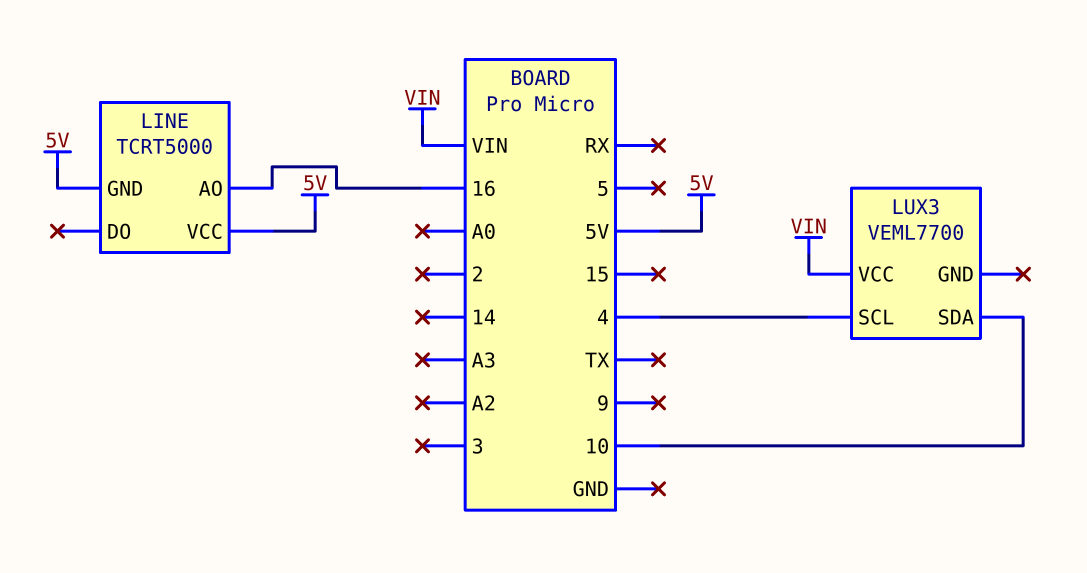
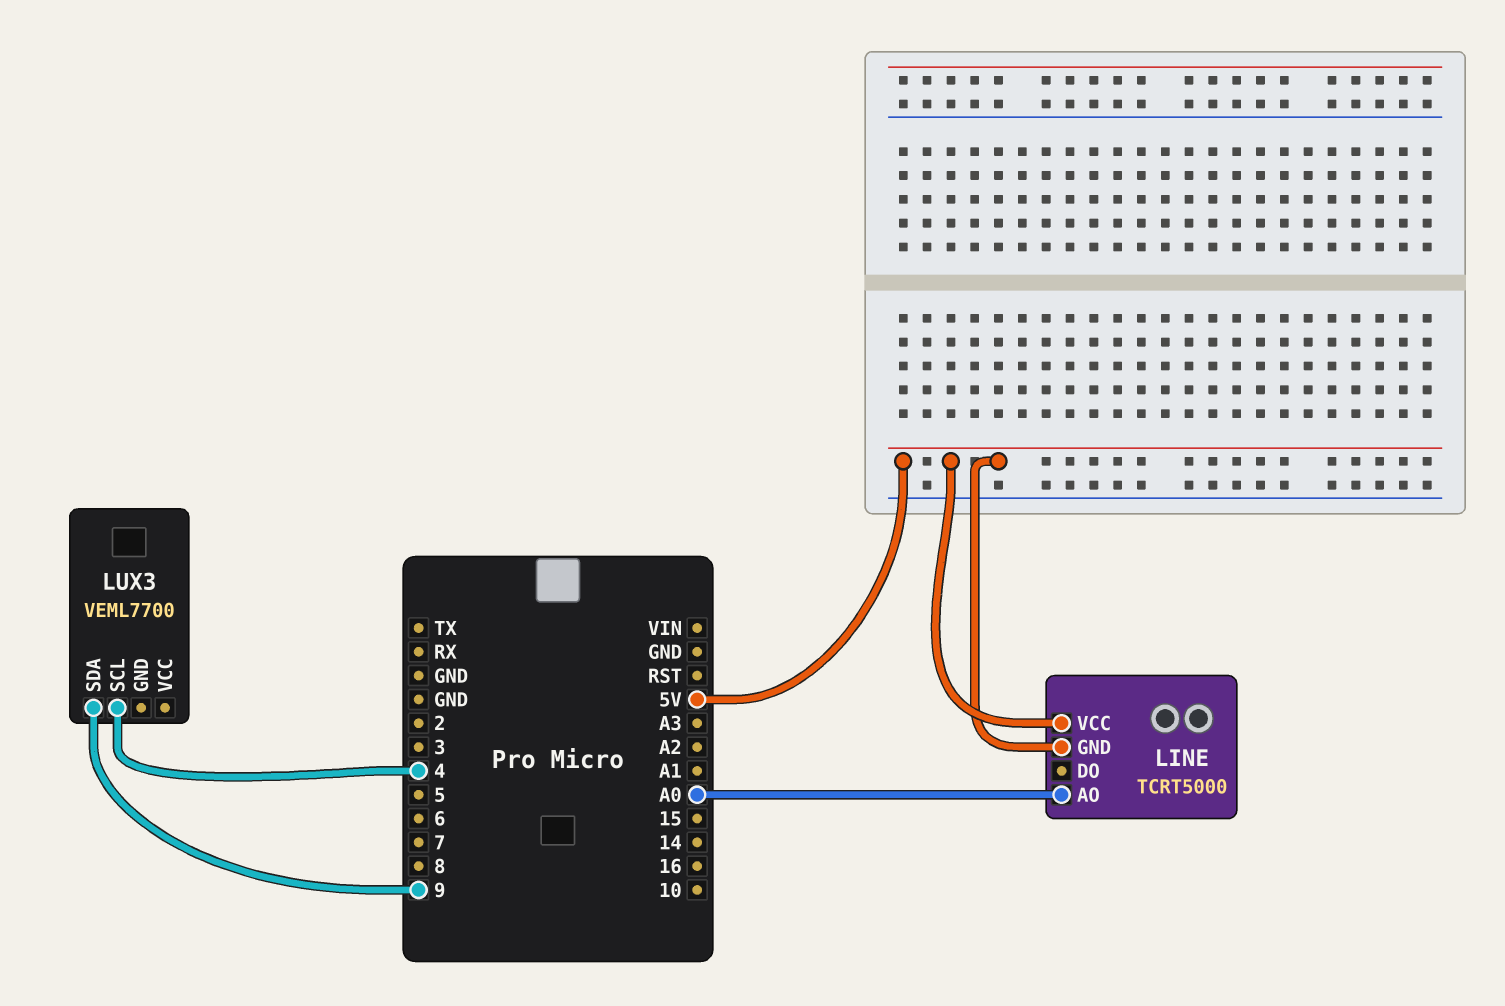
LINE pin AO: 16 -> A0
LUX3 pin SDA: 10 -> 9
LUX3 pin VCC: VIN -> none

